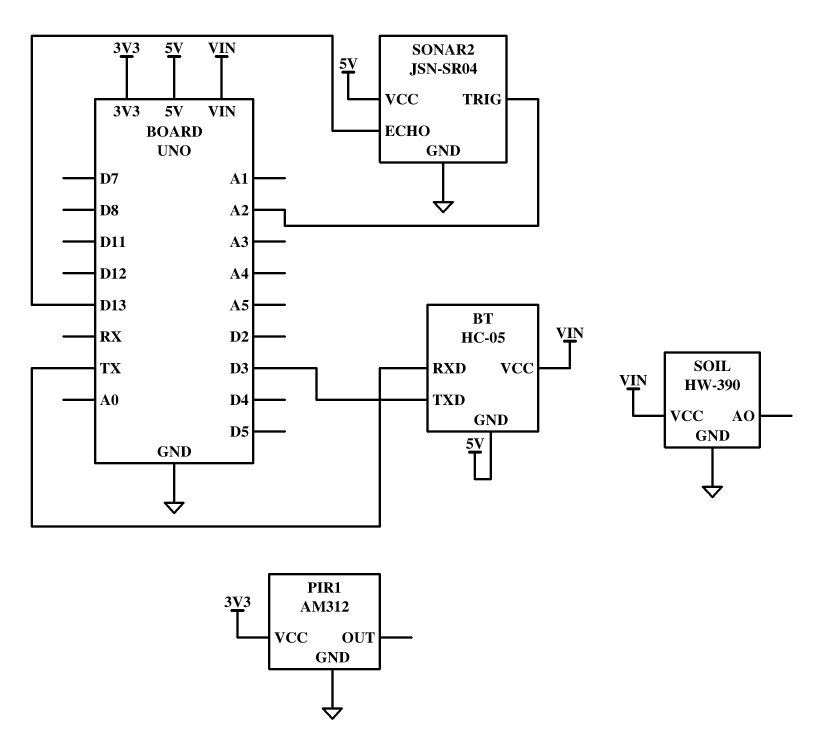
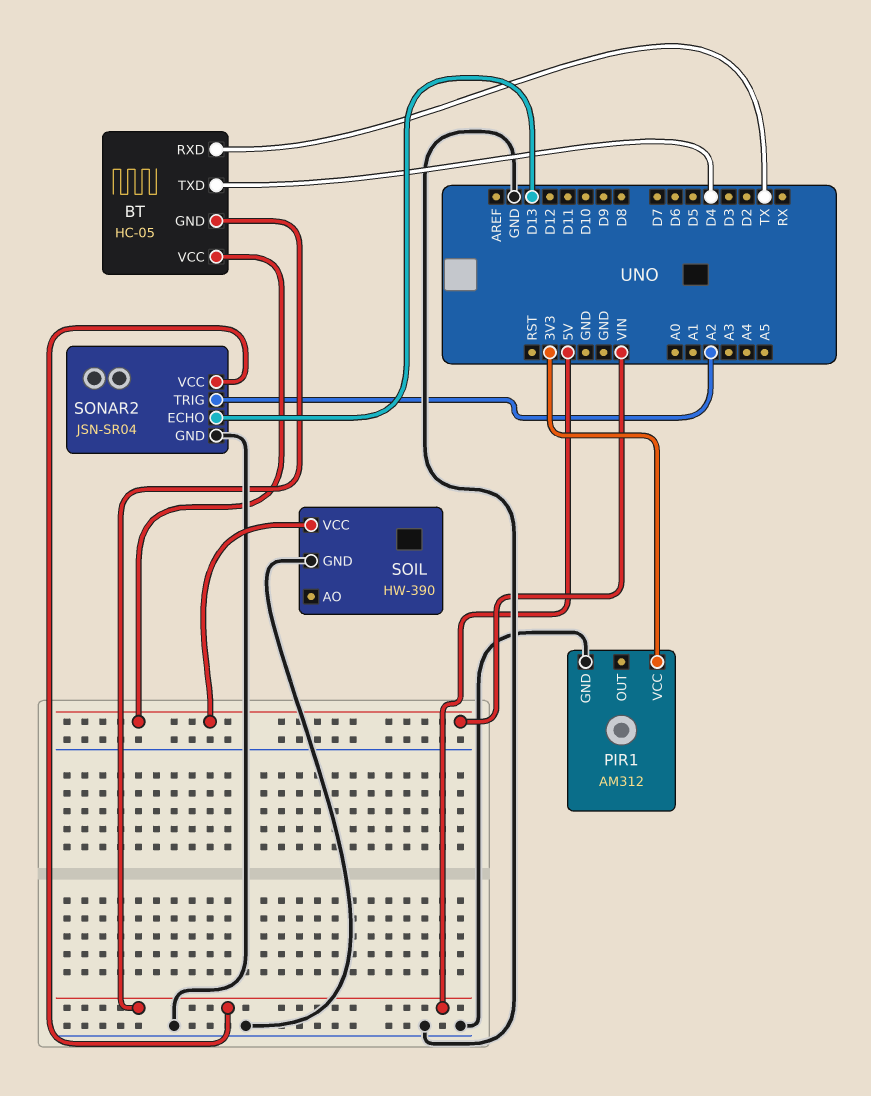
BT pin TXD: D3 -> D4

